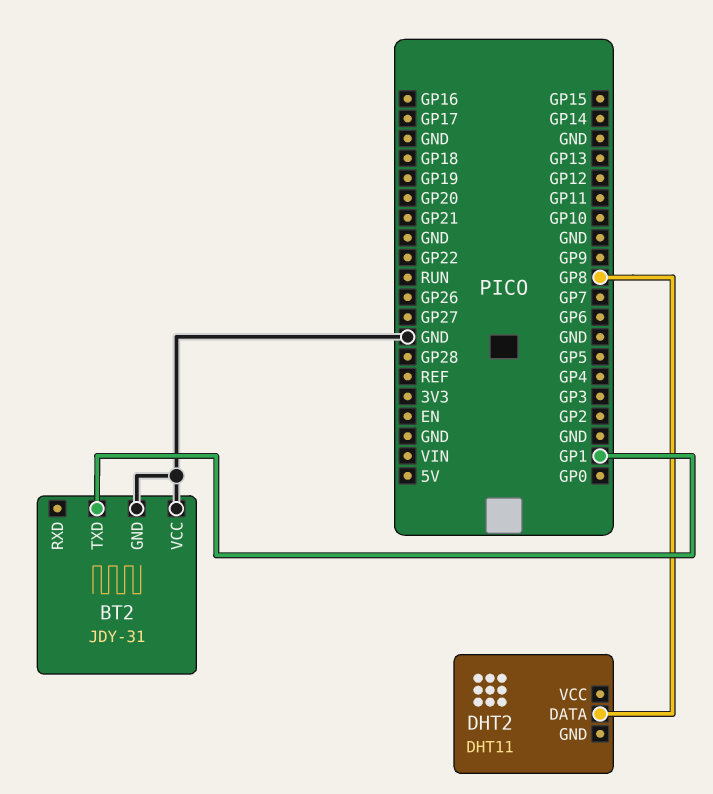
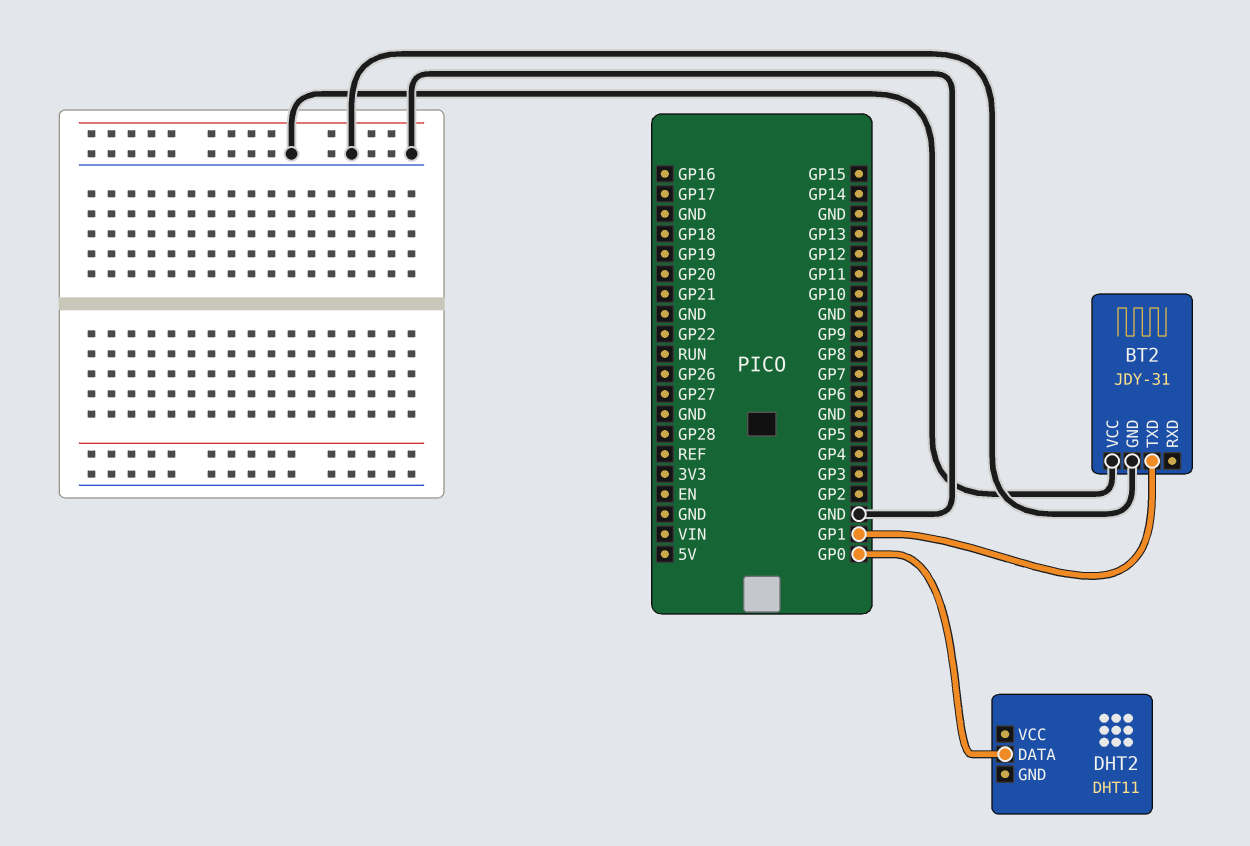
DHT2 pin DATA: GP8 -> GP0

